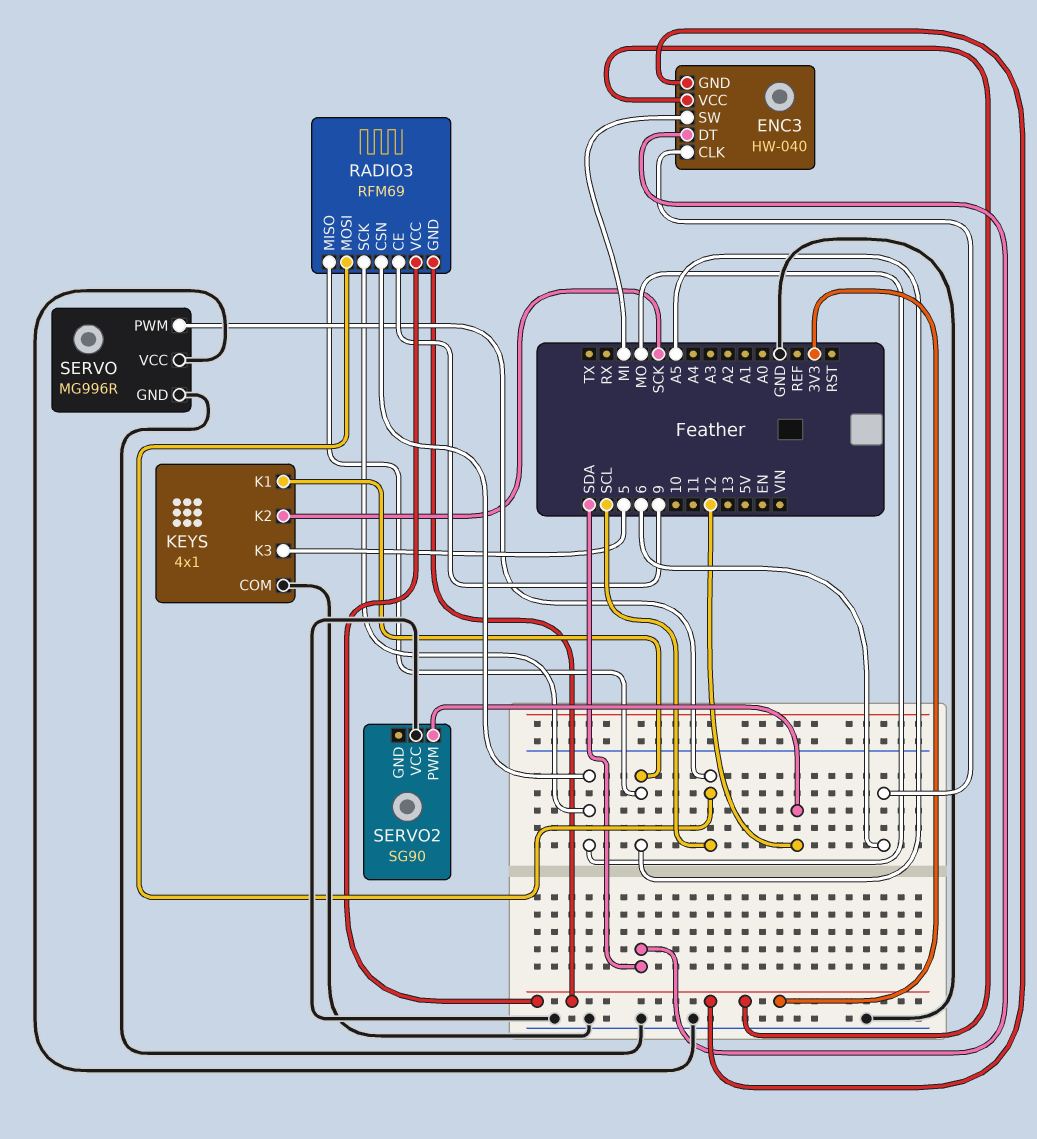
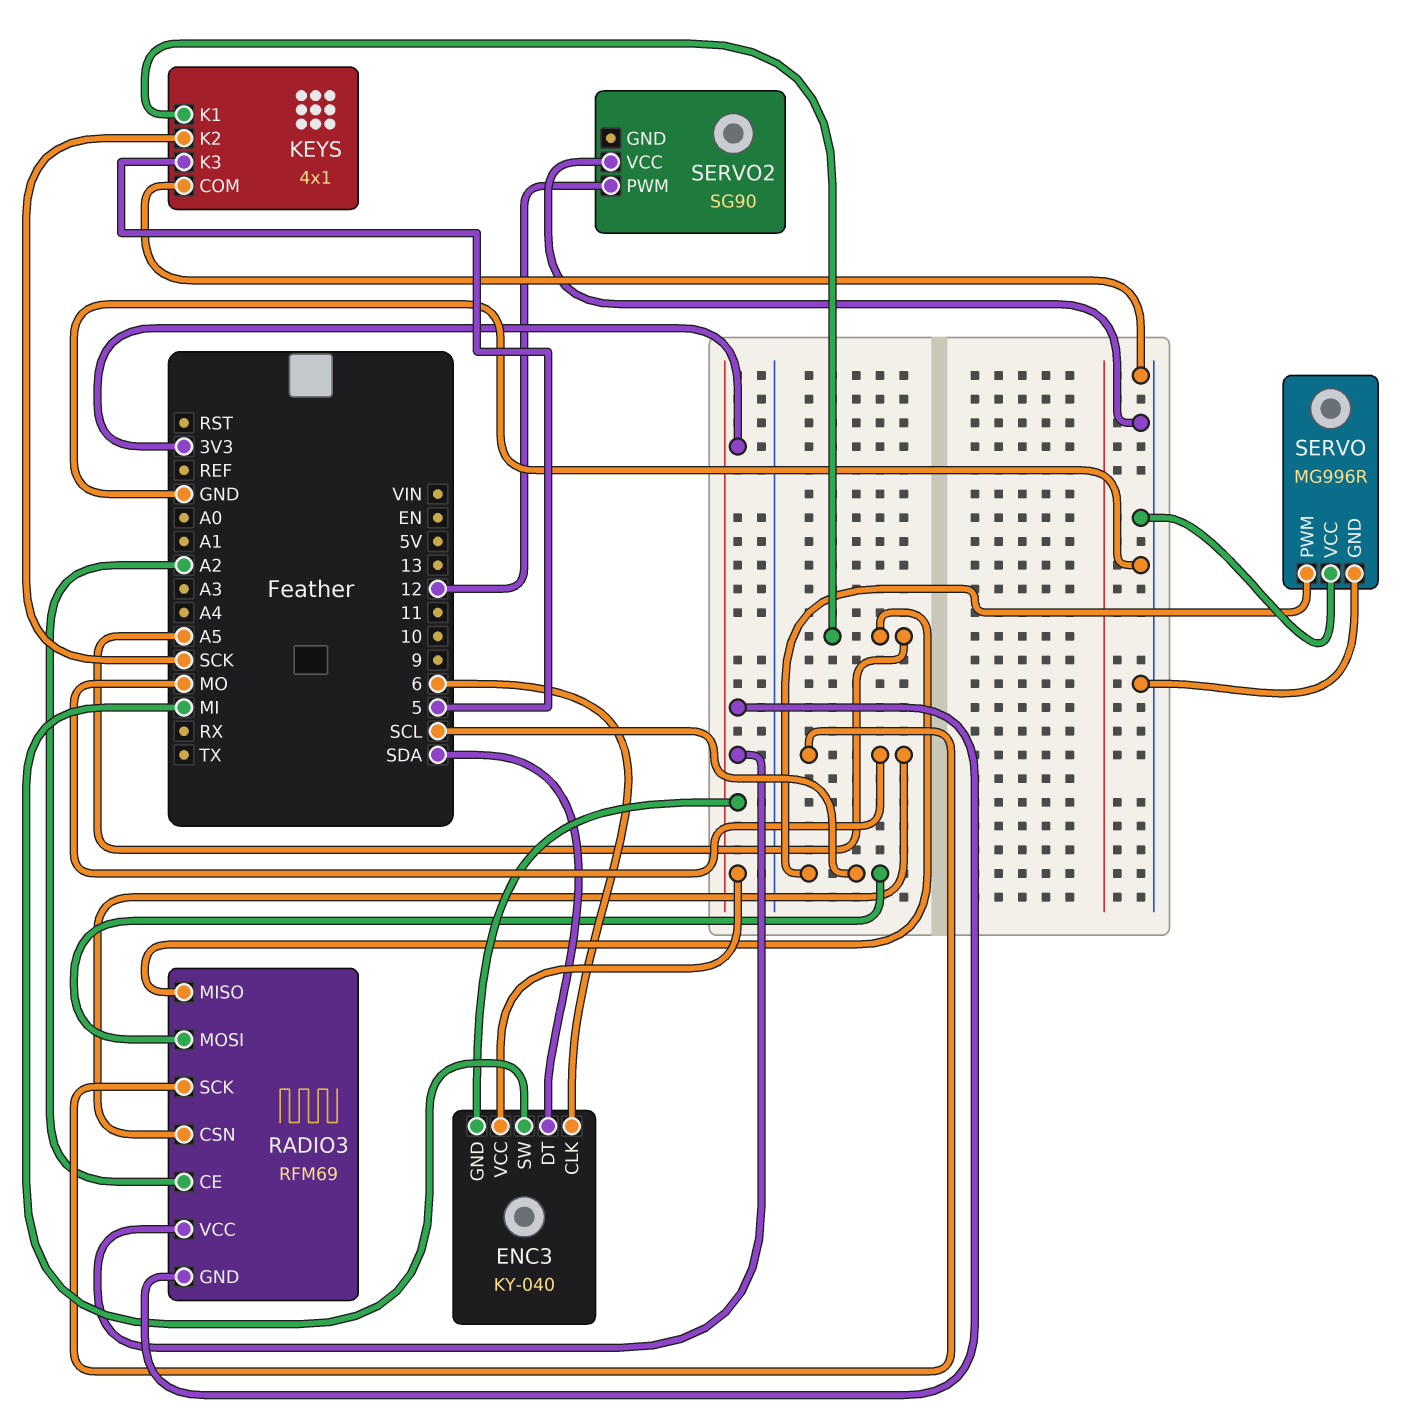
ENC3: HW-040 -> KY-040
RADIO3 pin CE: 9 -> A2

